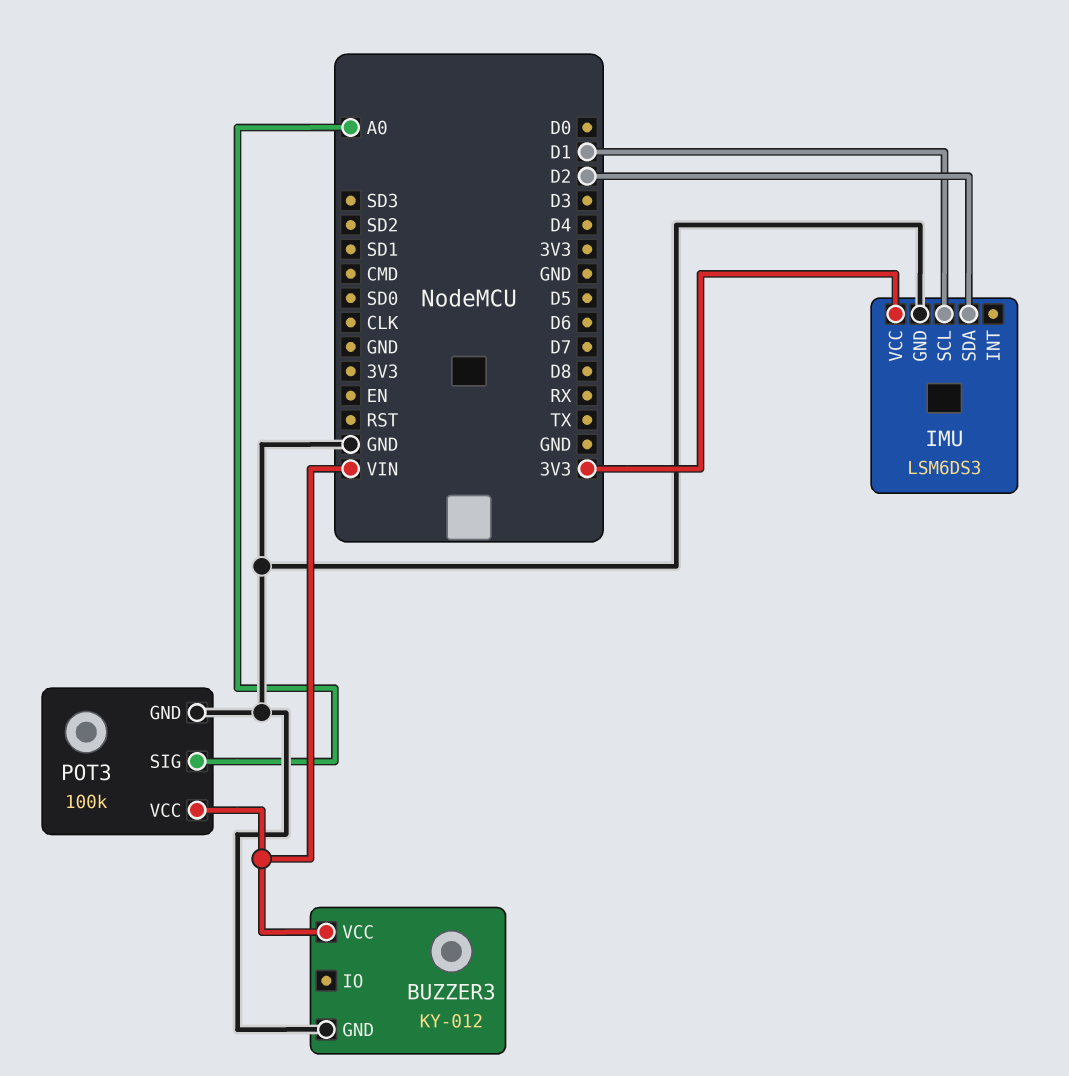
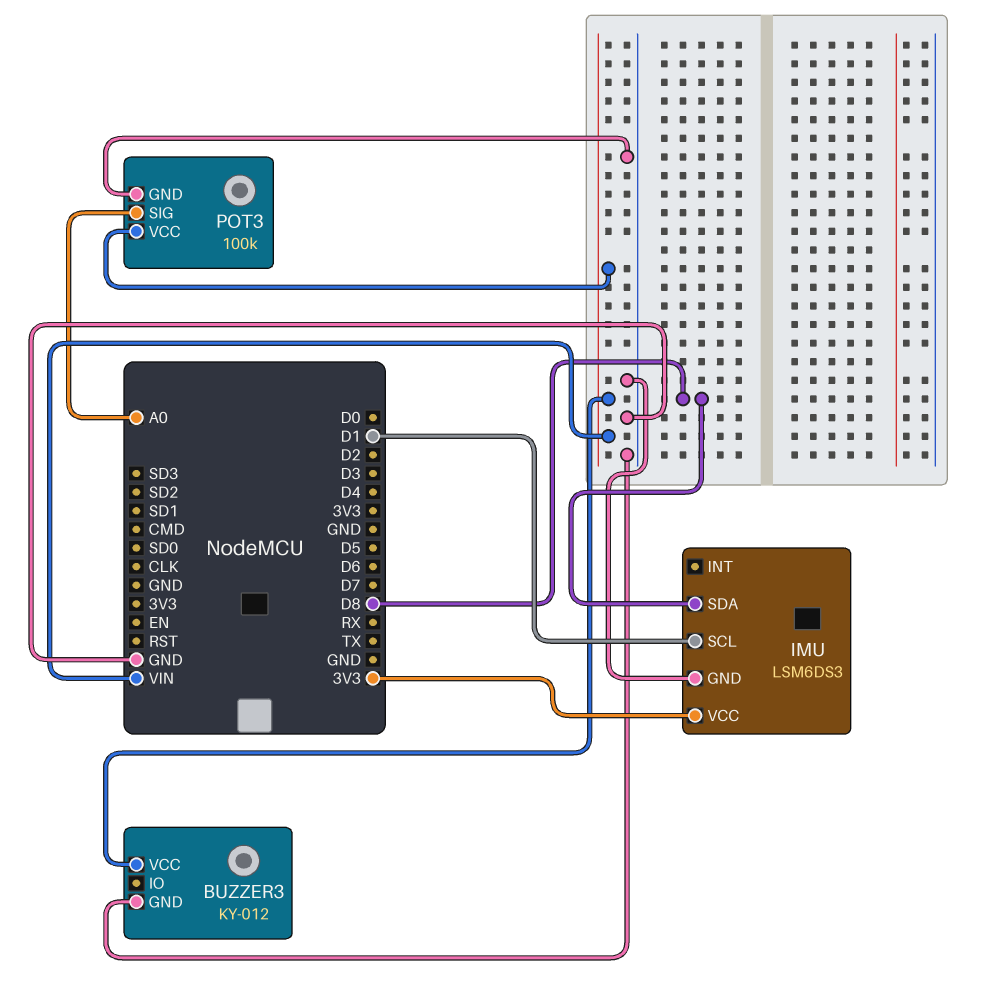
IMU pin SDA: D2 -> D8

